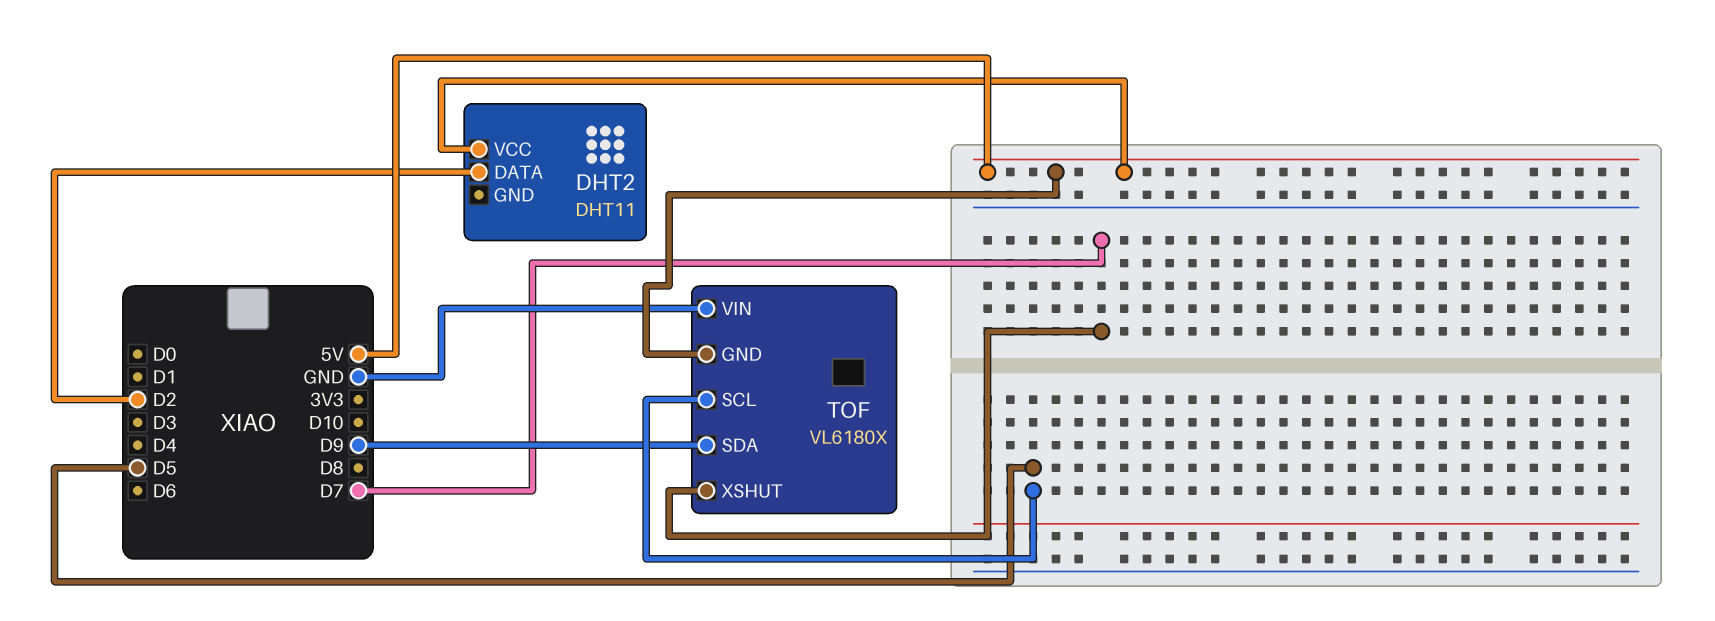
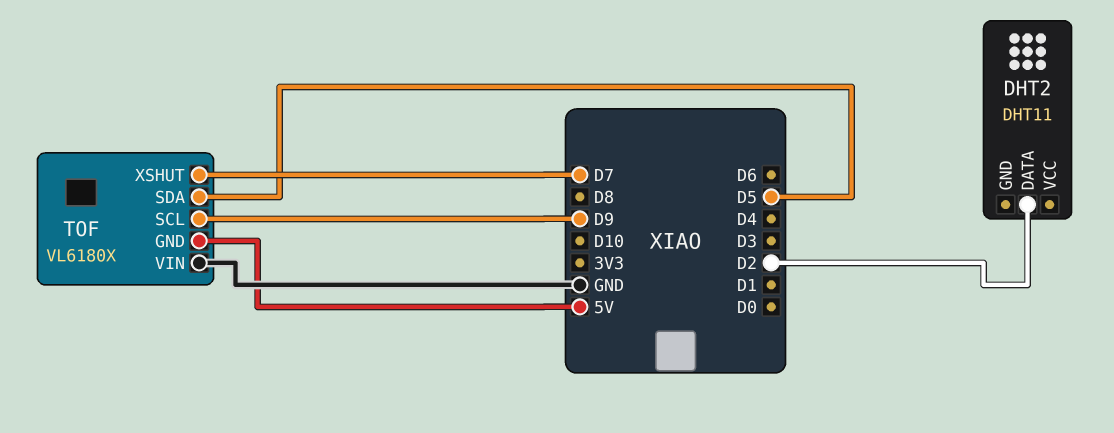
DHT2 pin VCC: 5V -> none
TOF pin SCL: D5 -> D9
TOF pin SDA: D9 -> D5

